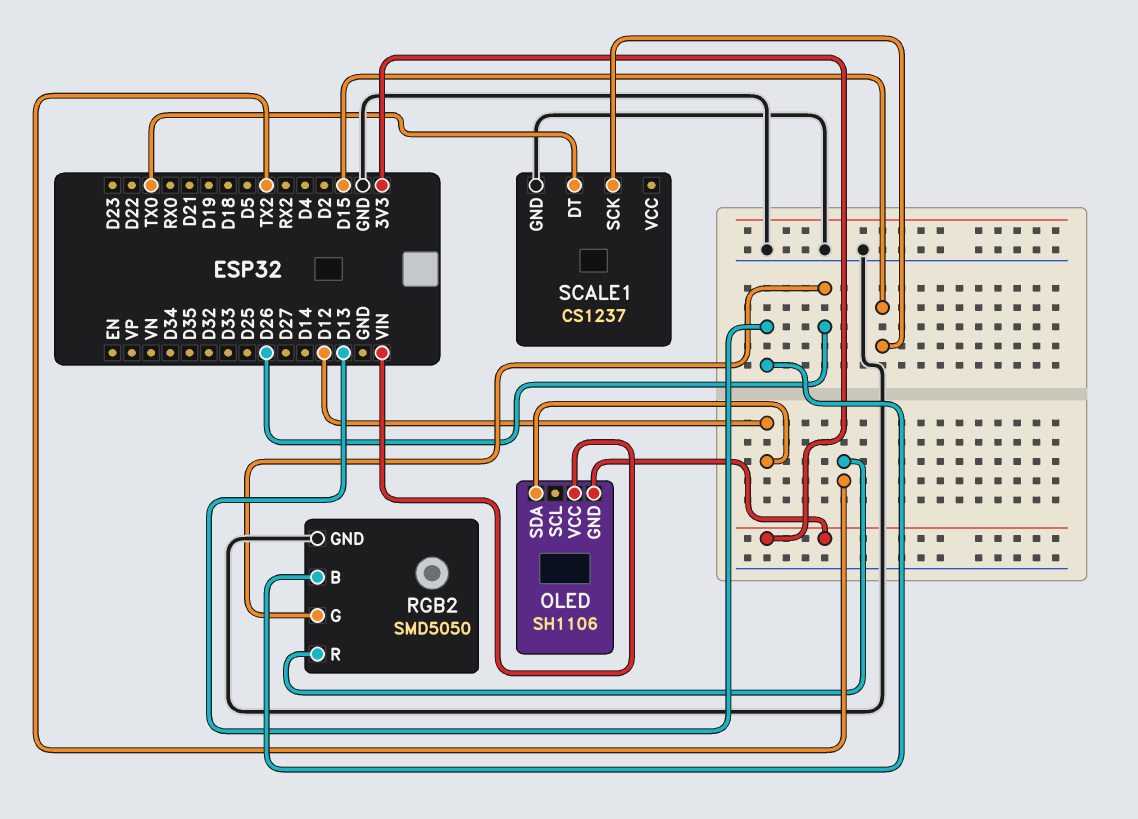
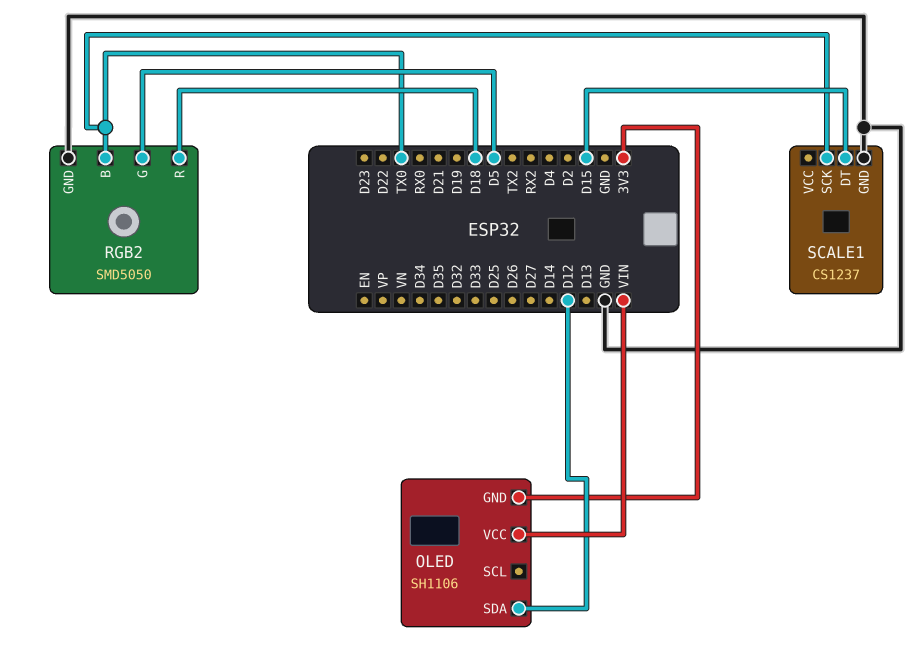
RGB2 pin B: D13 -> TX0
RGB2 pin G: D26 -> D5
RGB2 pin R: TX2 -> D18
SCALE1 pin DT: TX0 -> D15
SCALE1 pin SCK: D15 -> TX0

